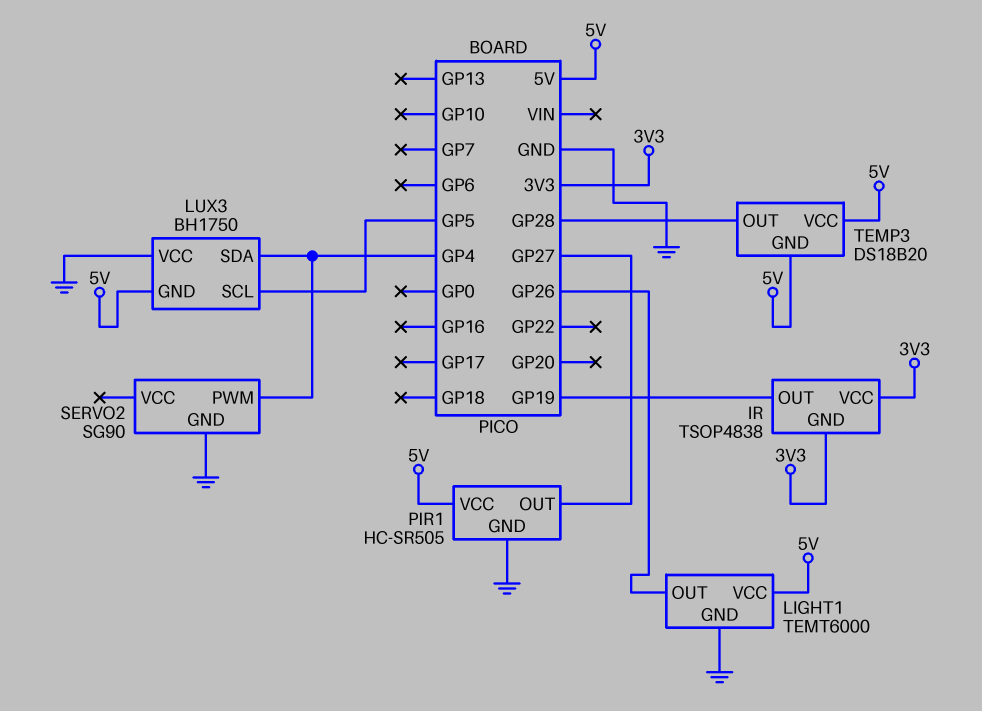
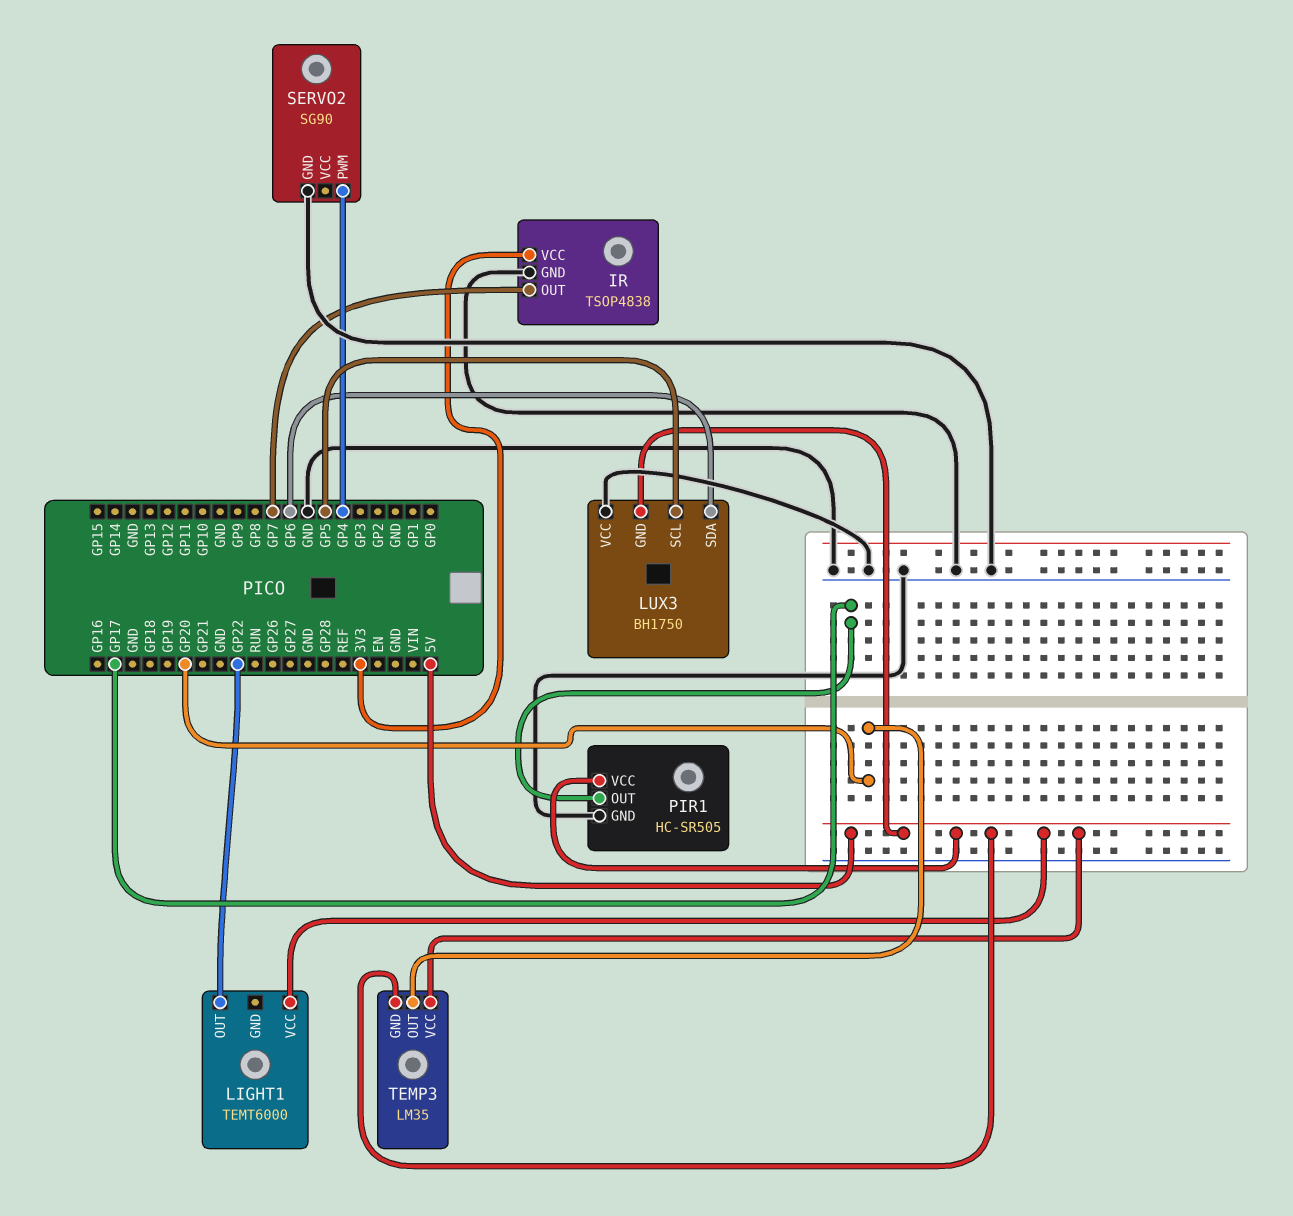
IR pin GND: 3V3 -> GND
IR pin OUT: GP19 -> GP7
LIGHT1 pin GND: GND -> none
LIGHT1 pin OUT: GP26 -> GP22
LUX3 pin SDA: GP4 -> GP6
PIR1 pin OUT: GP27 -> GP17
TEMP3: DS18B20 -> LM35
TEMP3 pin OUT: GP28 -> GP20

